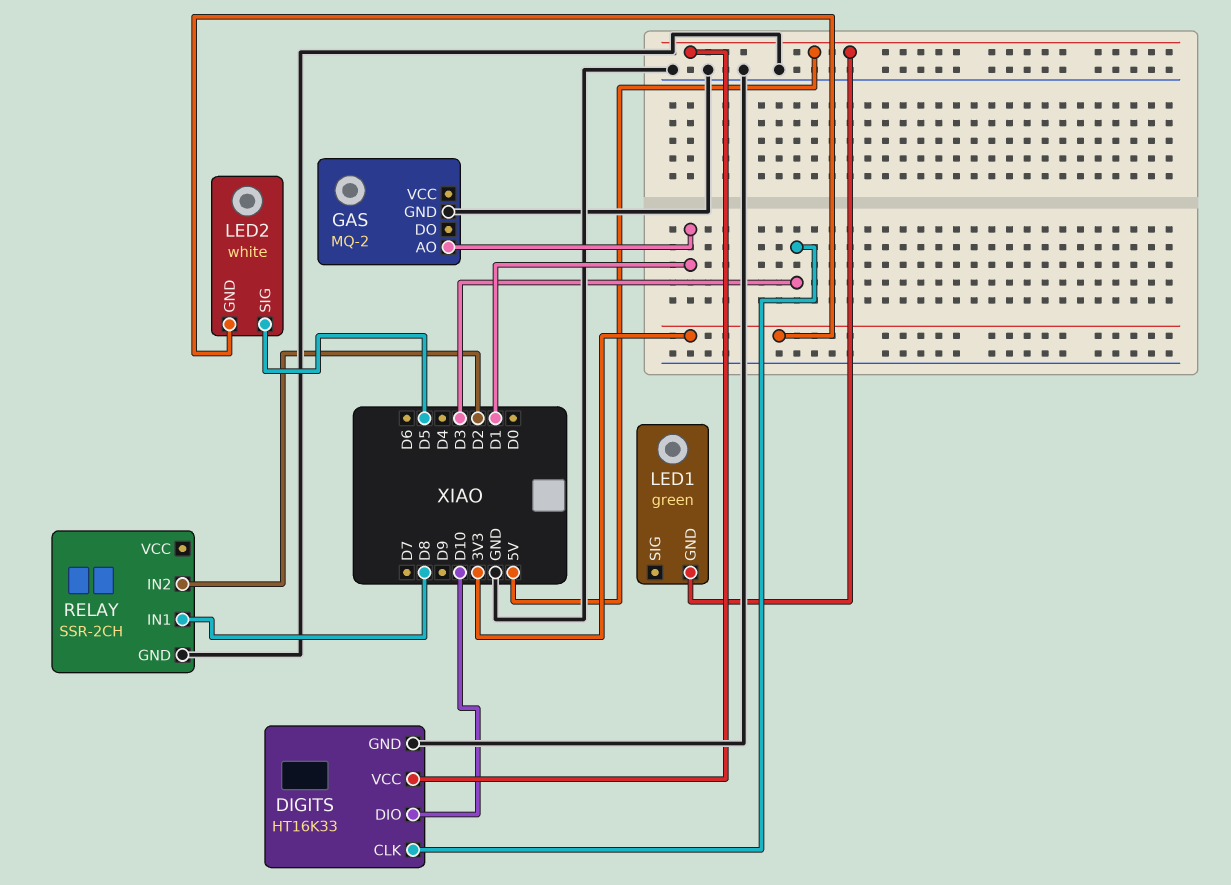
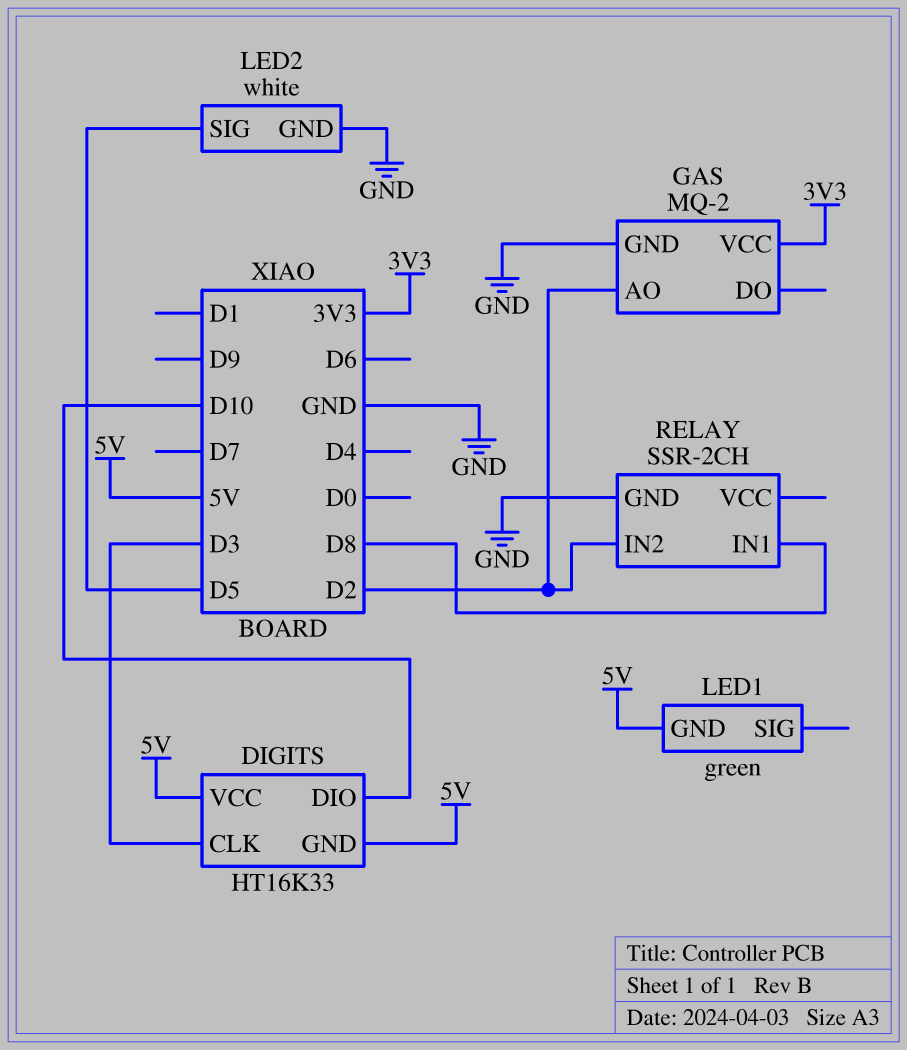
DIGITS pin GND: GND -> 5V
GAS pin AO: D1 -> D2
GAS pin VCC: none -> 3V3
LED2 pin GND: 3V3 -> GND

